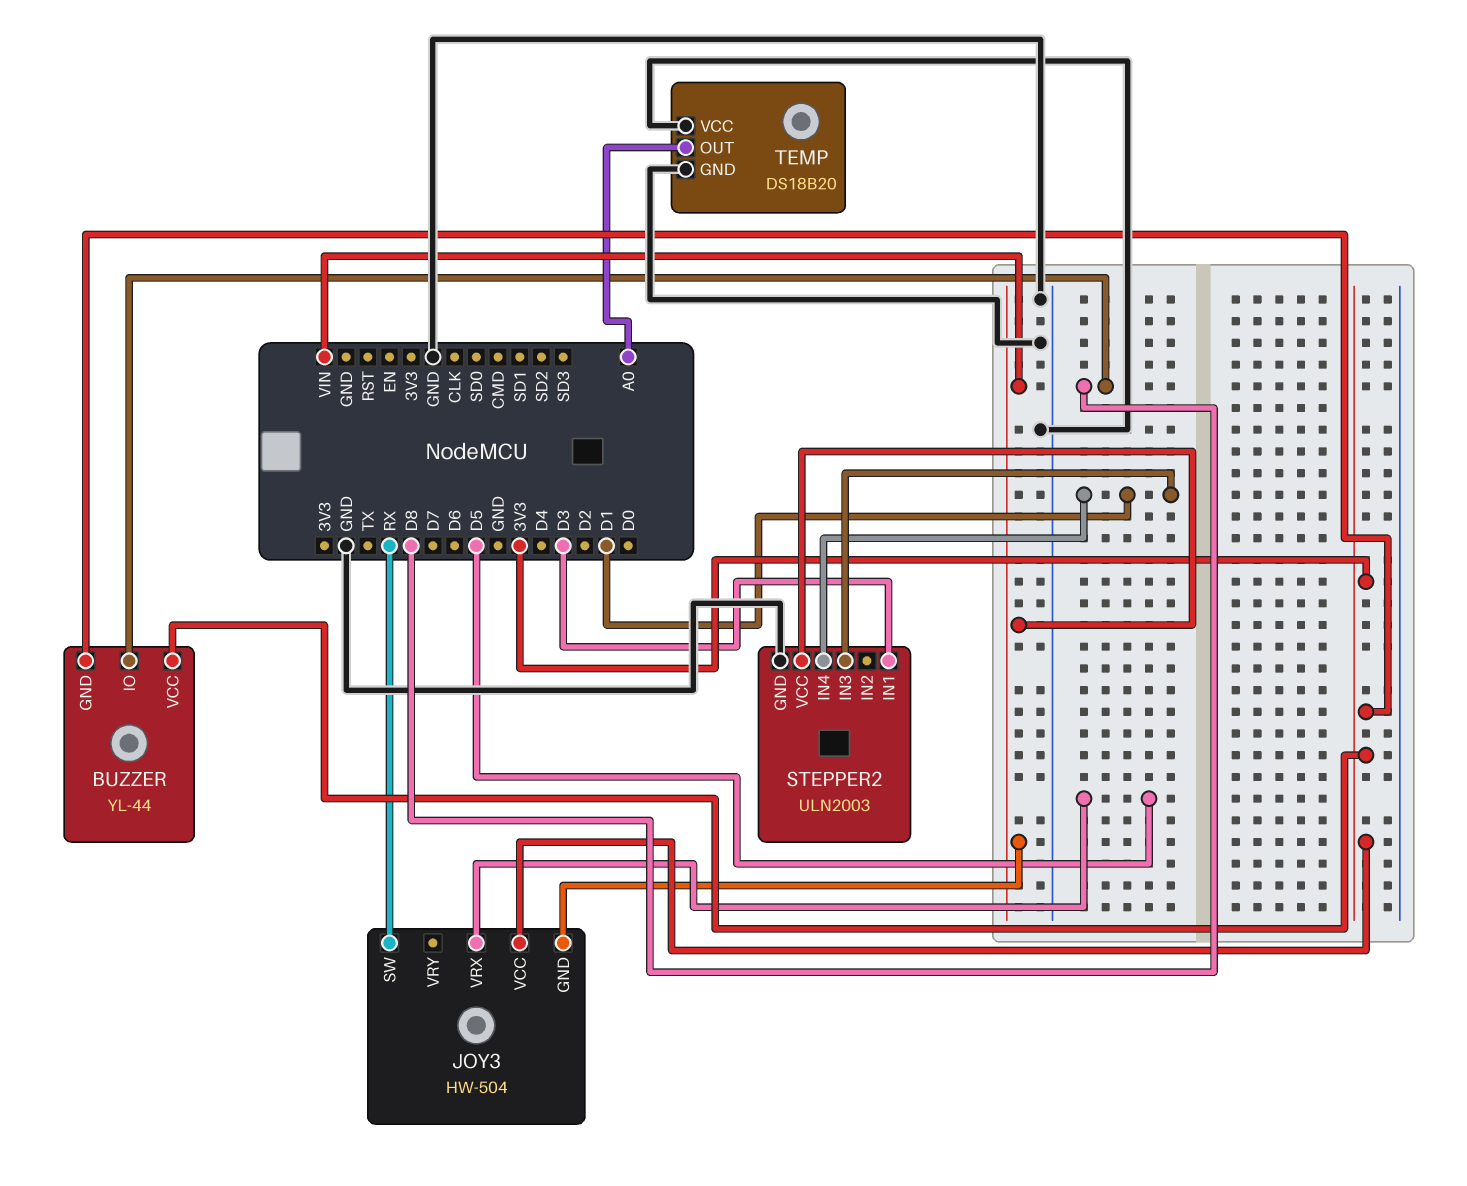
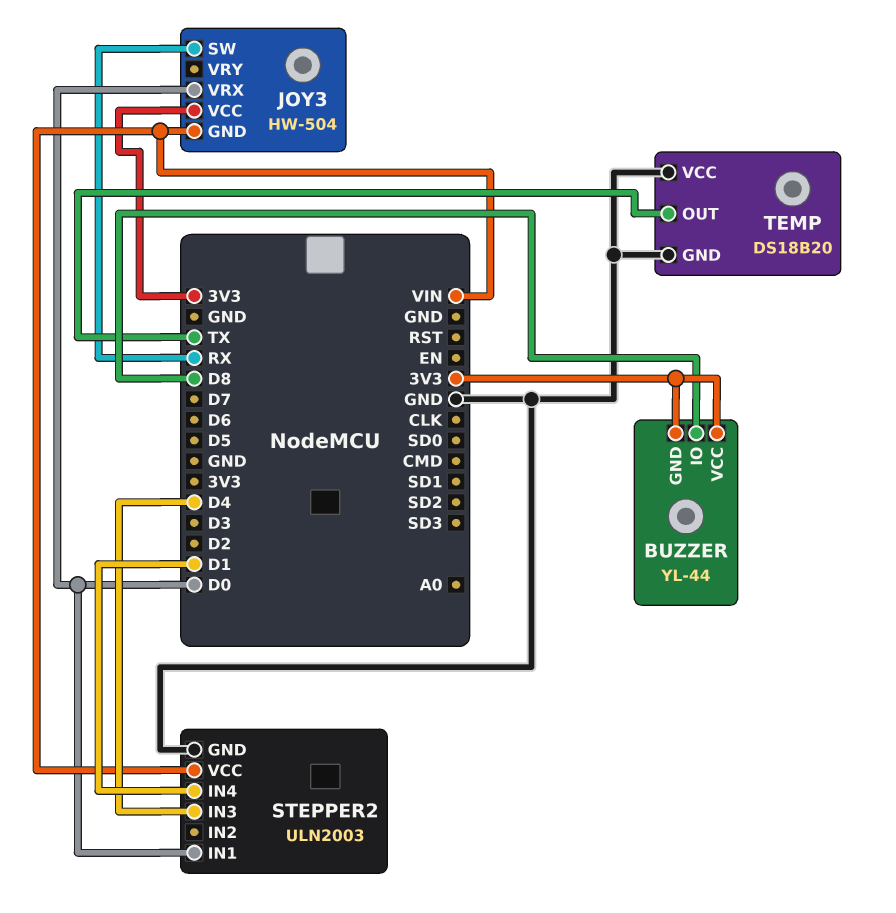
JOY3 pin VRX: D5 -> D0
STEPPER2 pin IN1: D3 -> D0
STEPPER2 pin IN3: D1 -> D4
TEMP pin OUT: A0 -> TX

